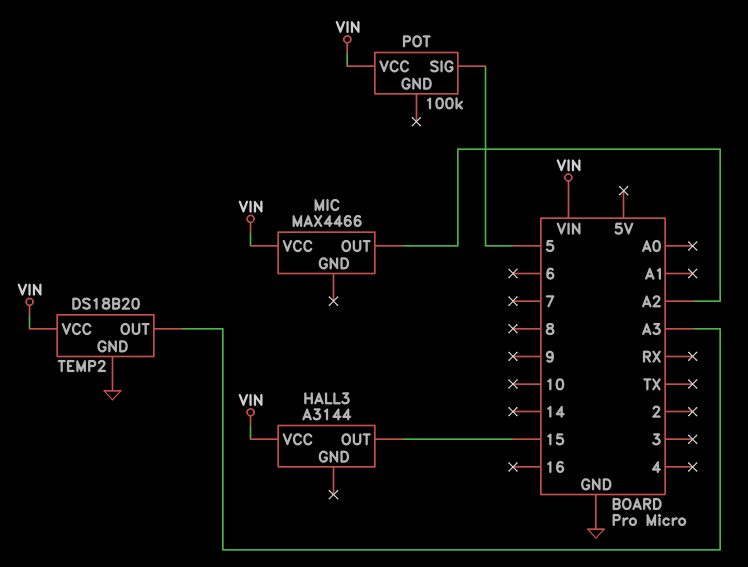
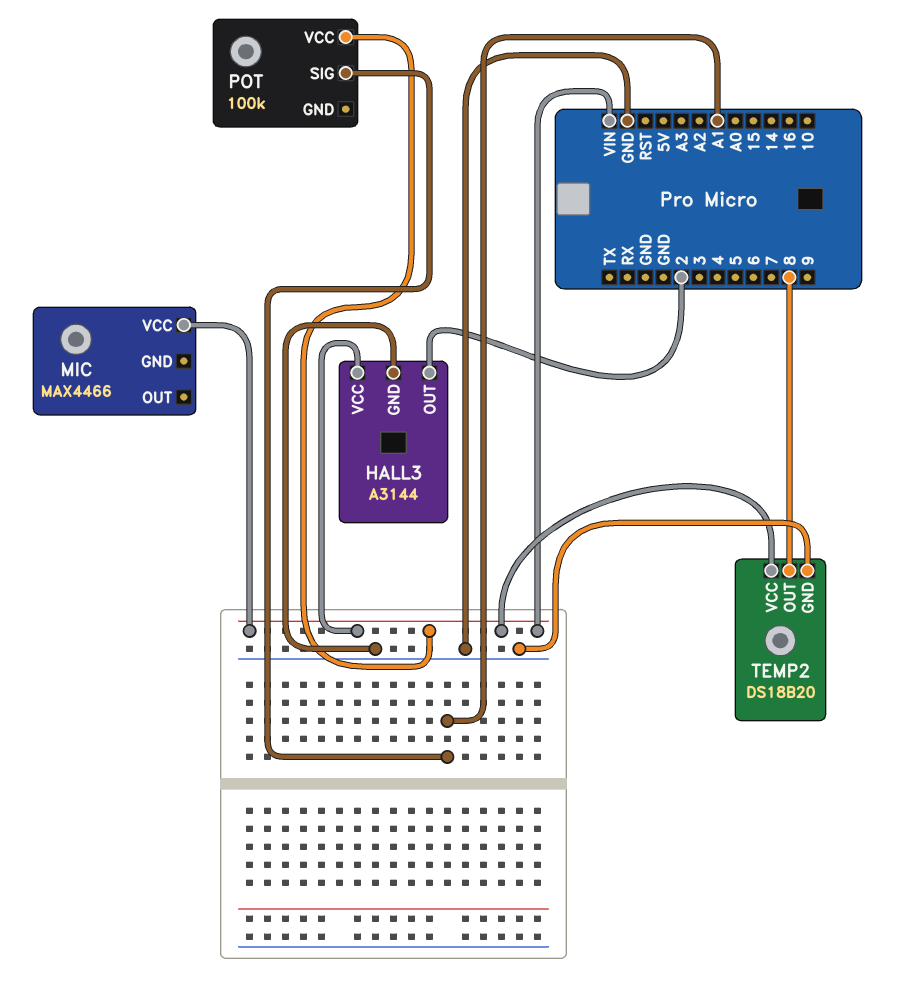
HALL3 pin GND: none -> GND
HALL3 pin OUT: 15 -> 2
MIC pin OUT: A2 -> none
POT pin SIG: 5 -> A1
TEMP2 pin OUT: A3 -> 8

